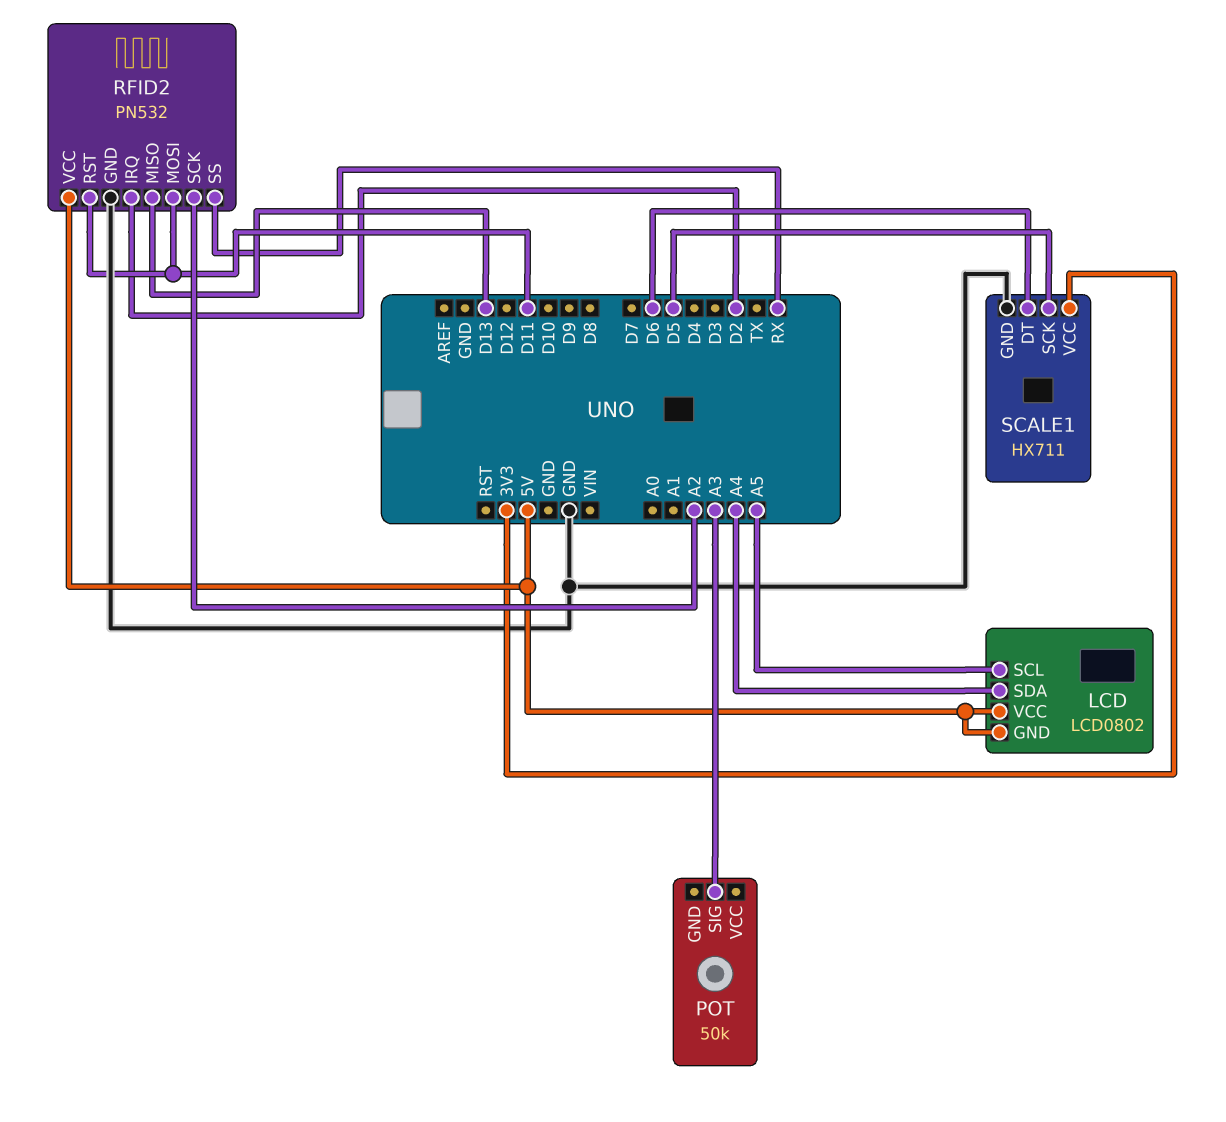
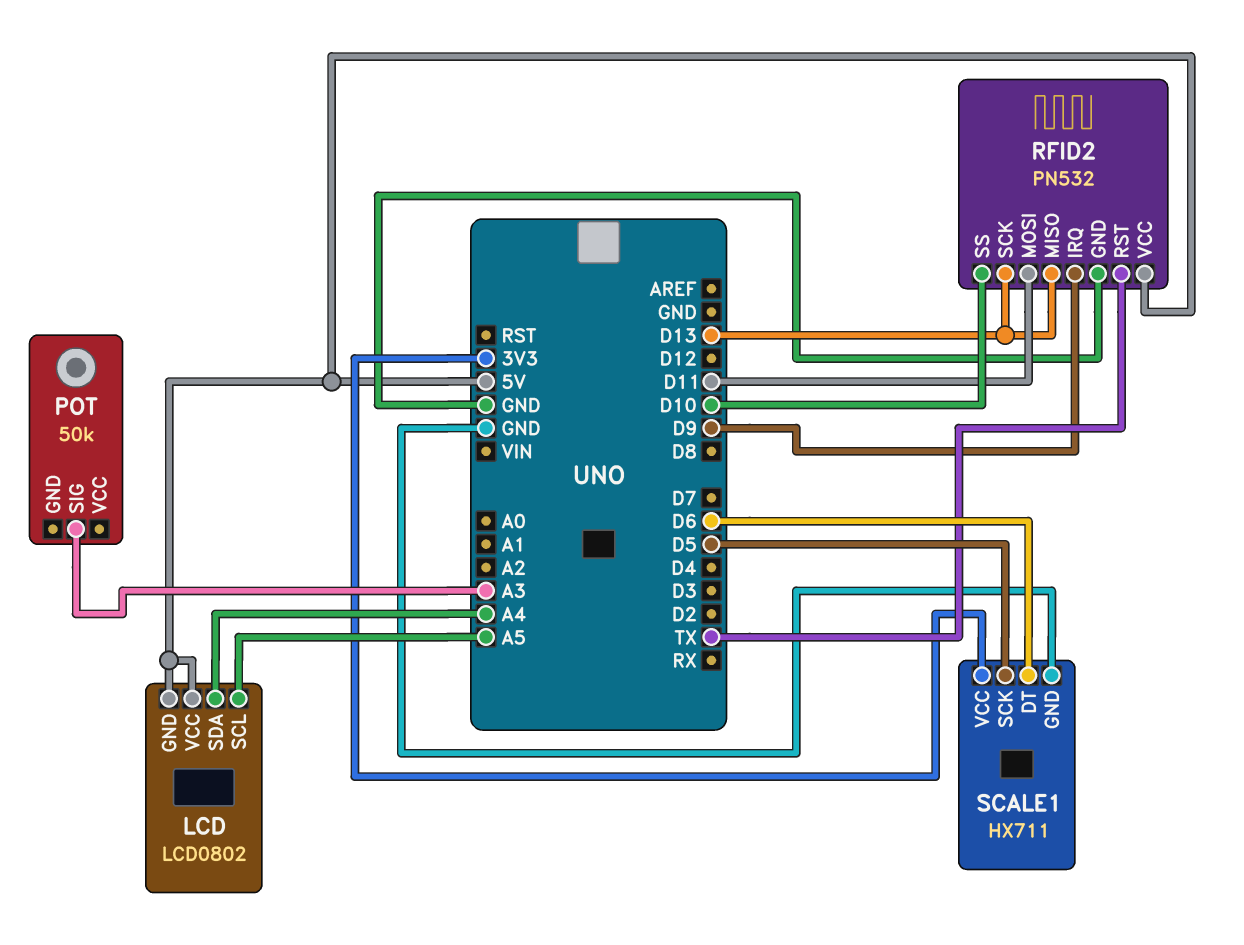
RFID2 pin IRQ: D2 -> D9
RFID2 pin RST: D11 -> TX
RFID2 pin SCK: A2 -> D13
RFID2 pin SS: RX -> D10

